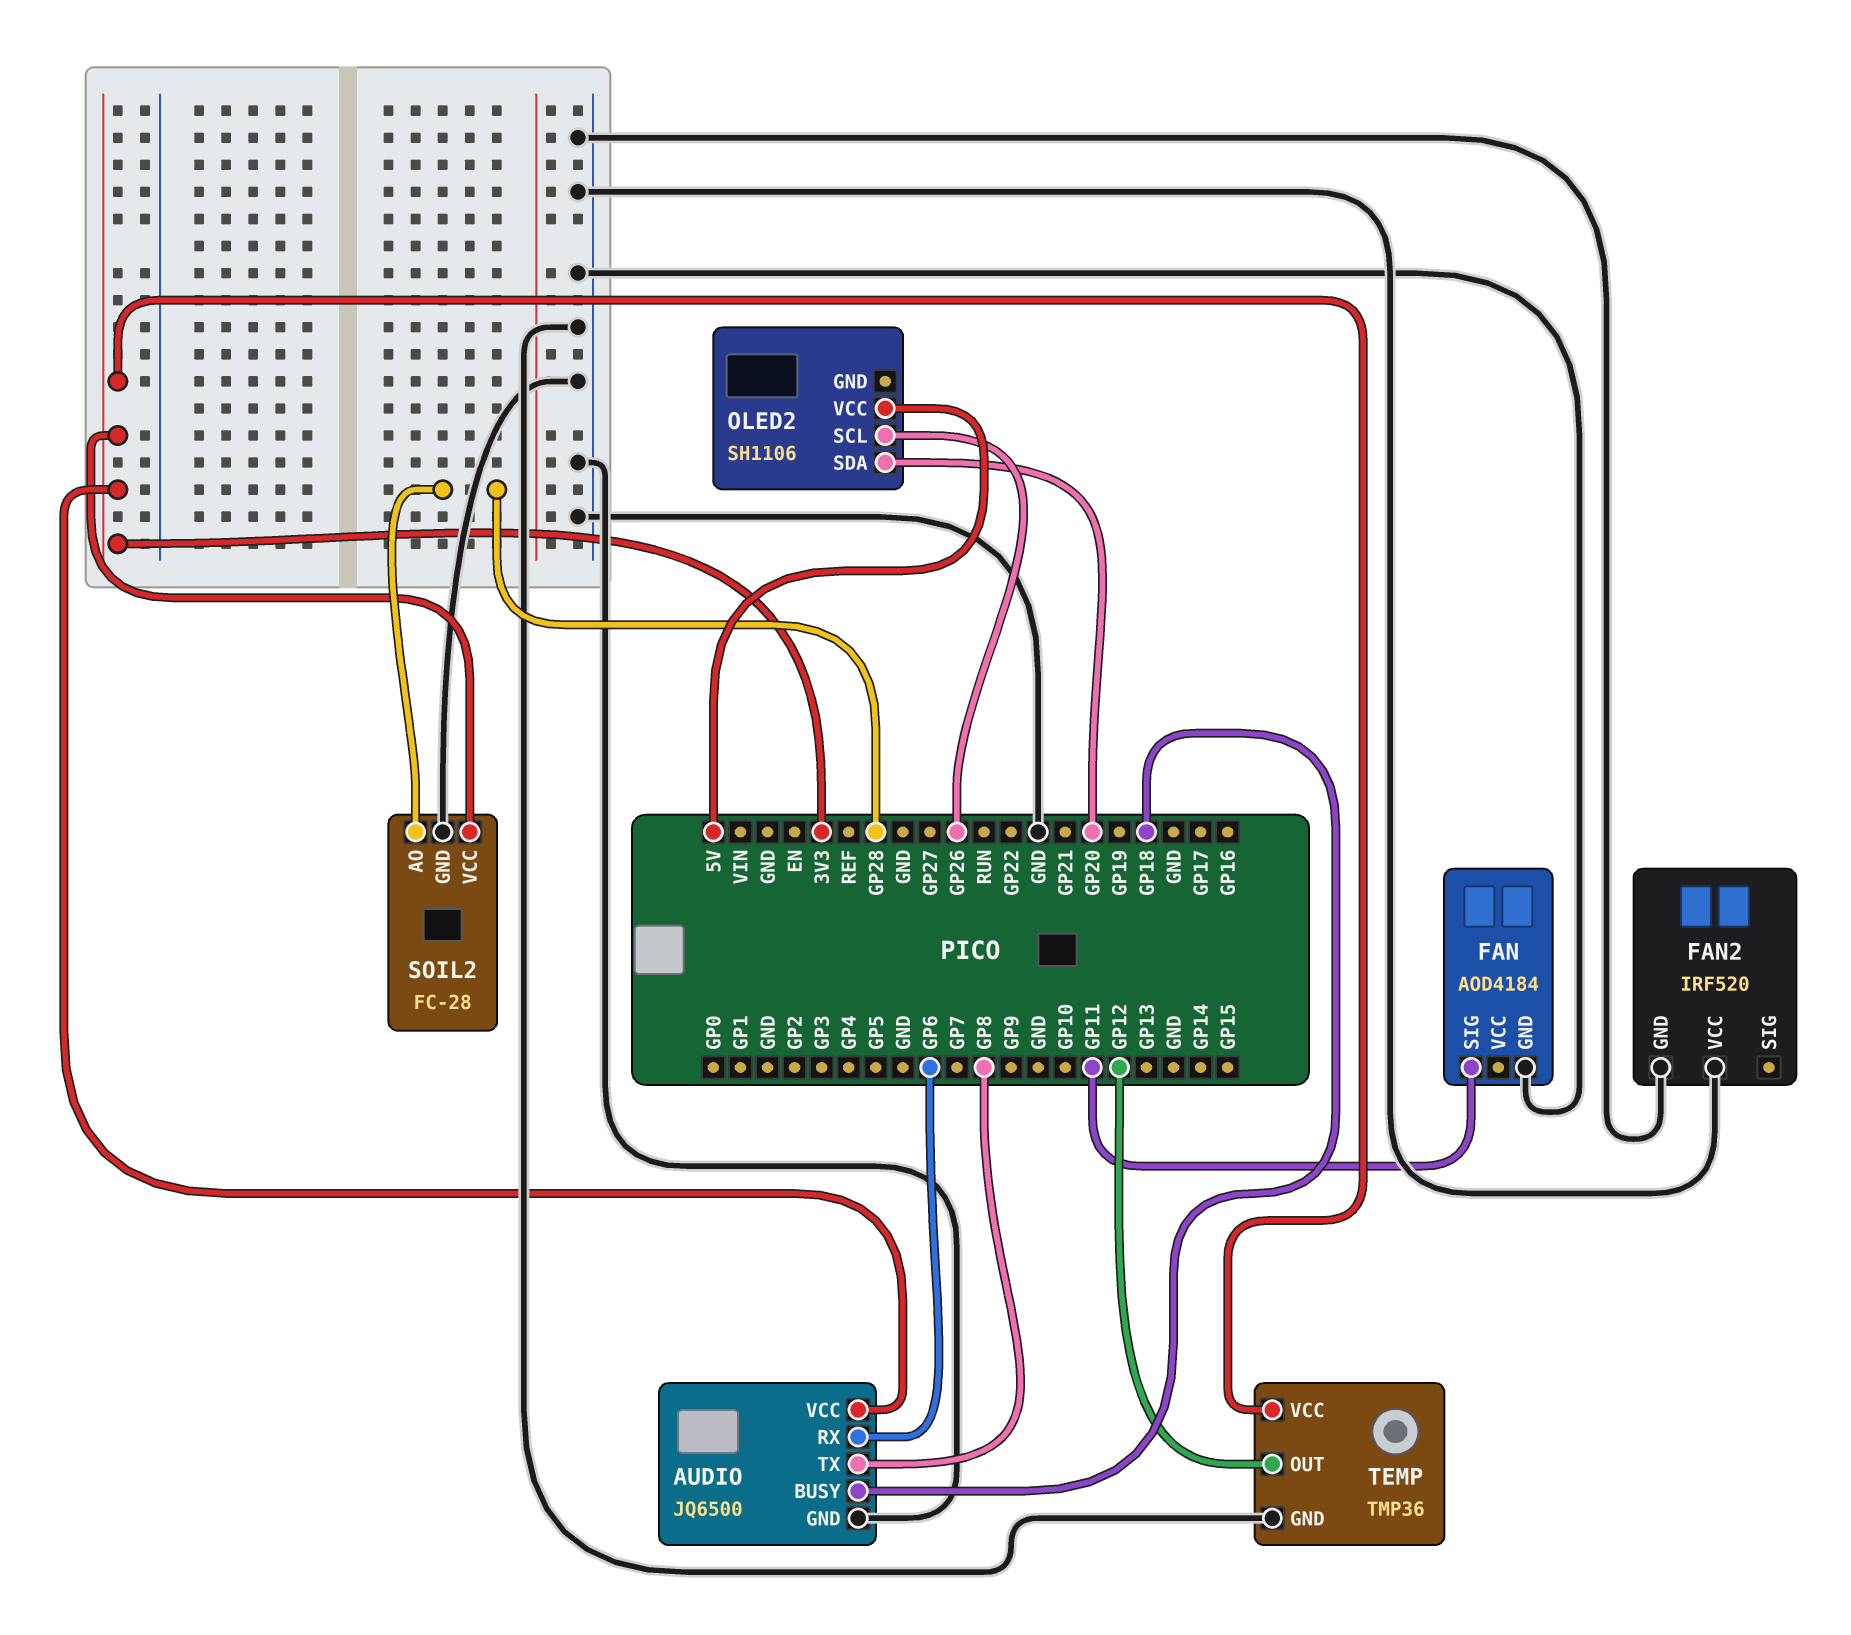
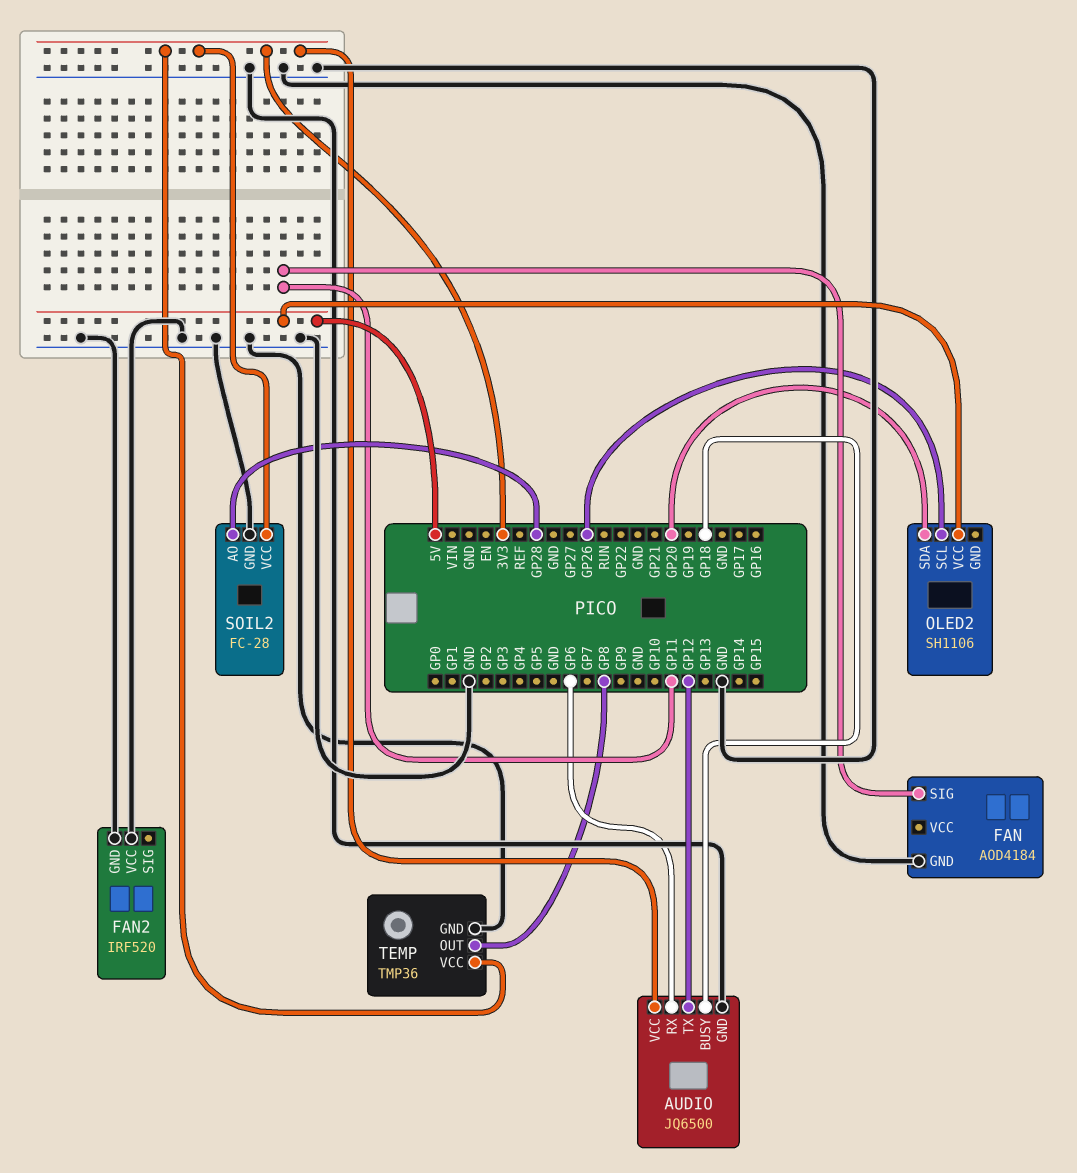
AUDIO pin TX: GP8 -> GP12
TEMP pin OUT: GP12 -> GP8

